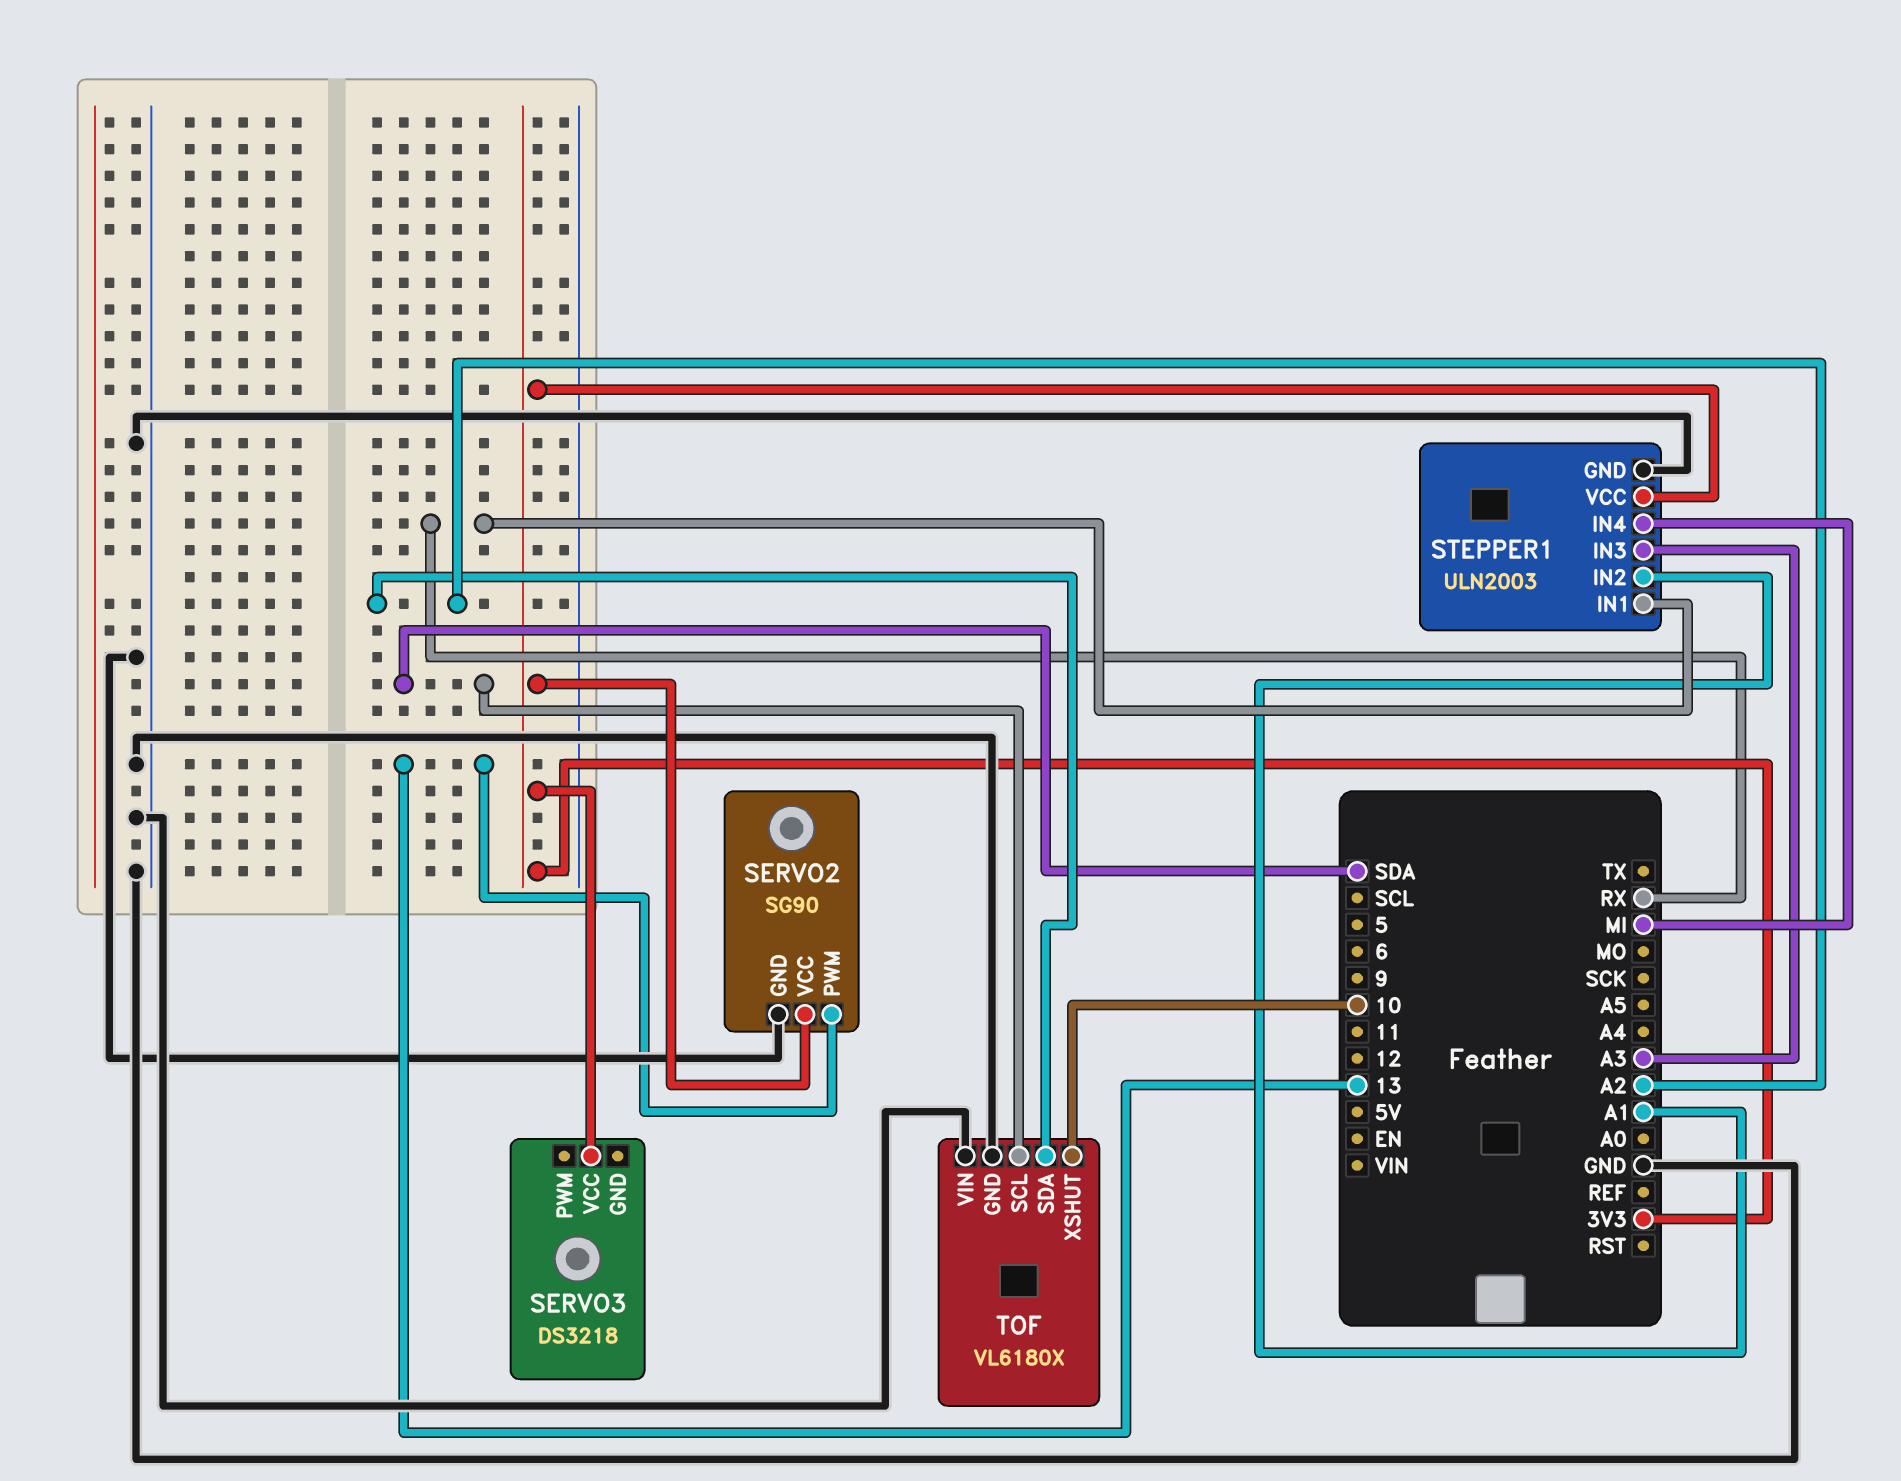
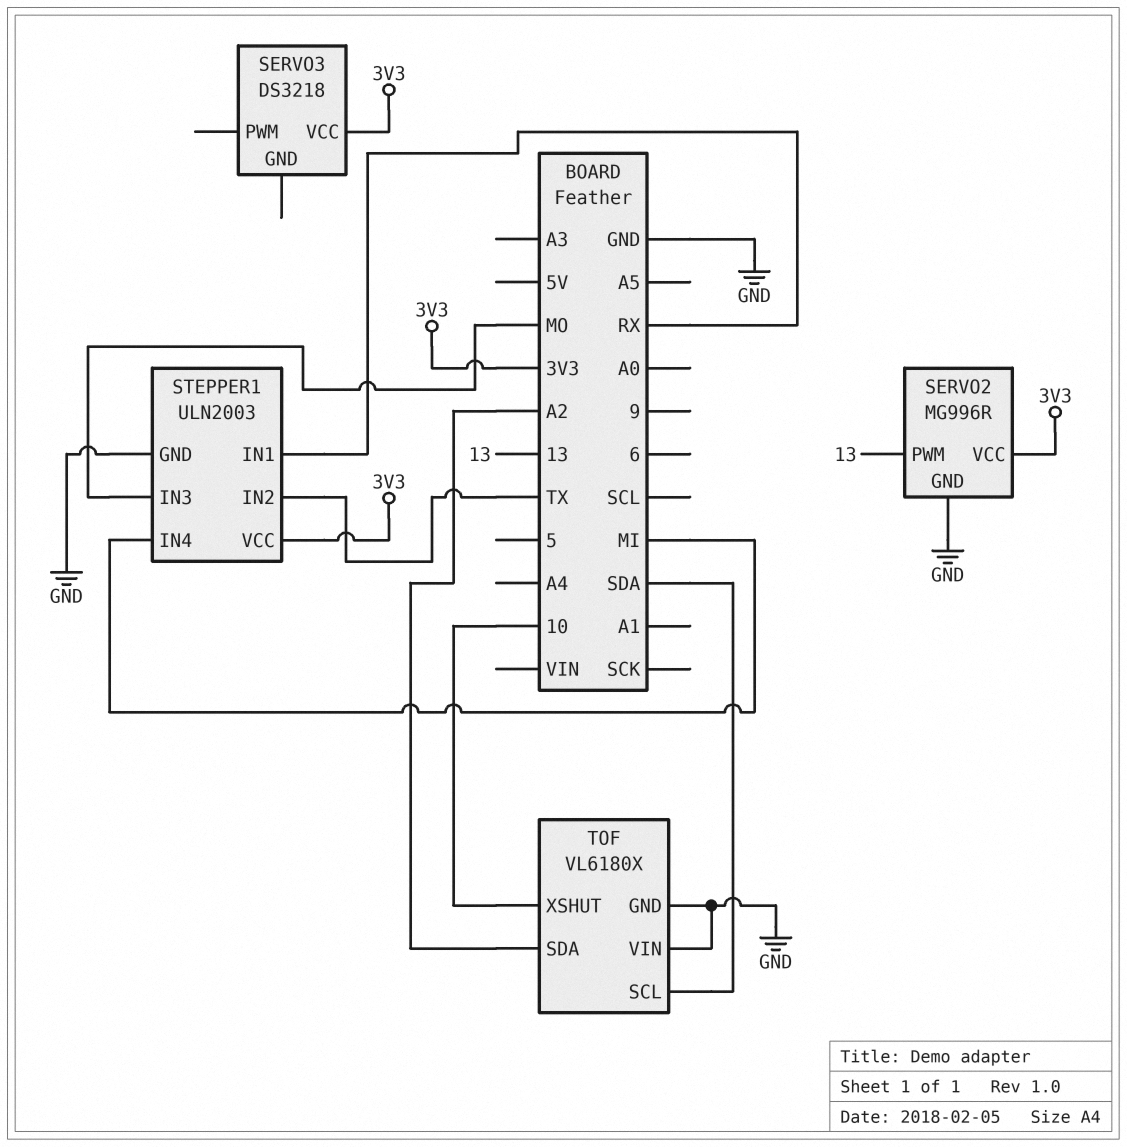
SERVO2: SG90 -> MG996R
STEPPER1 pin IN2: A1 -> TX
STEPPER1 pin IN3: A3 -> MO

